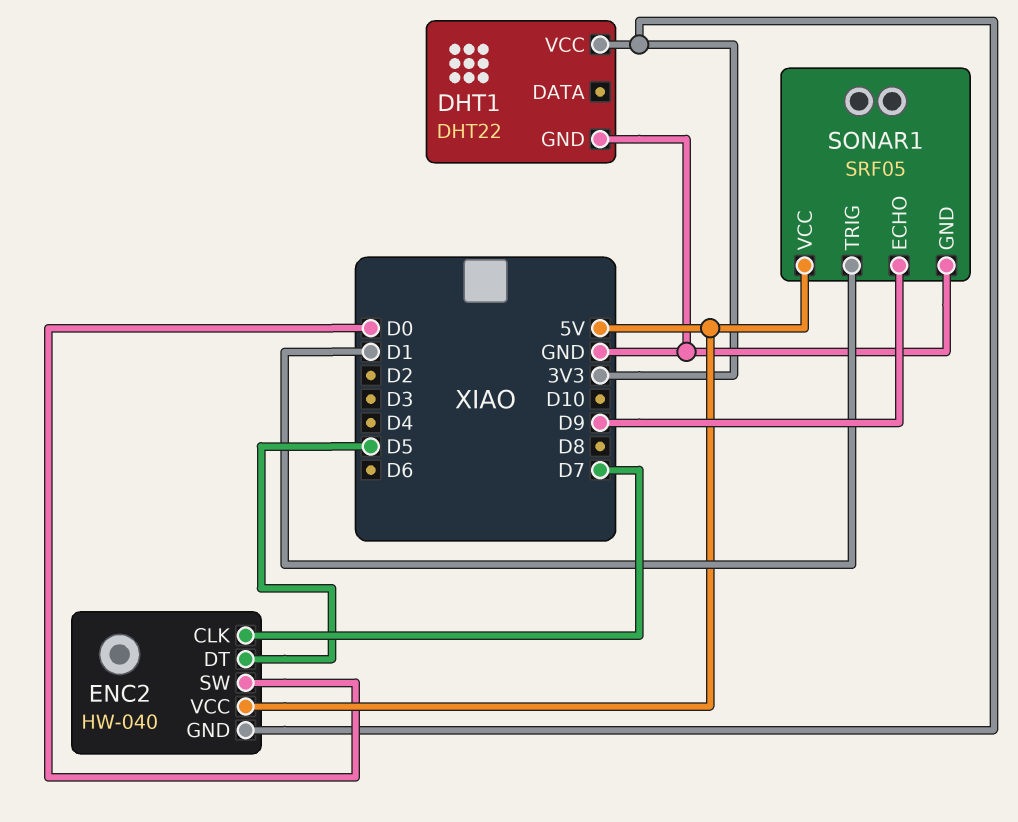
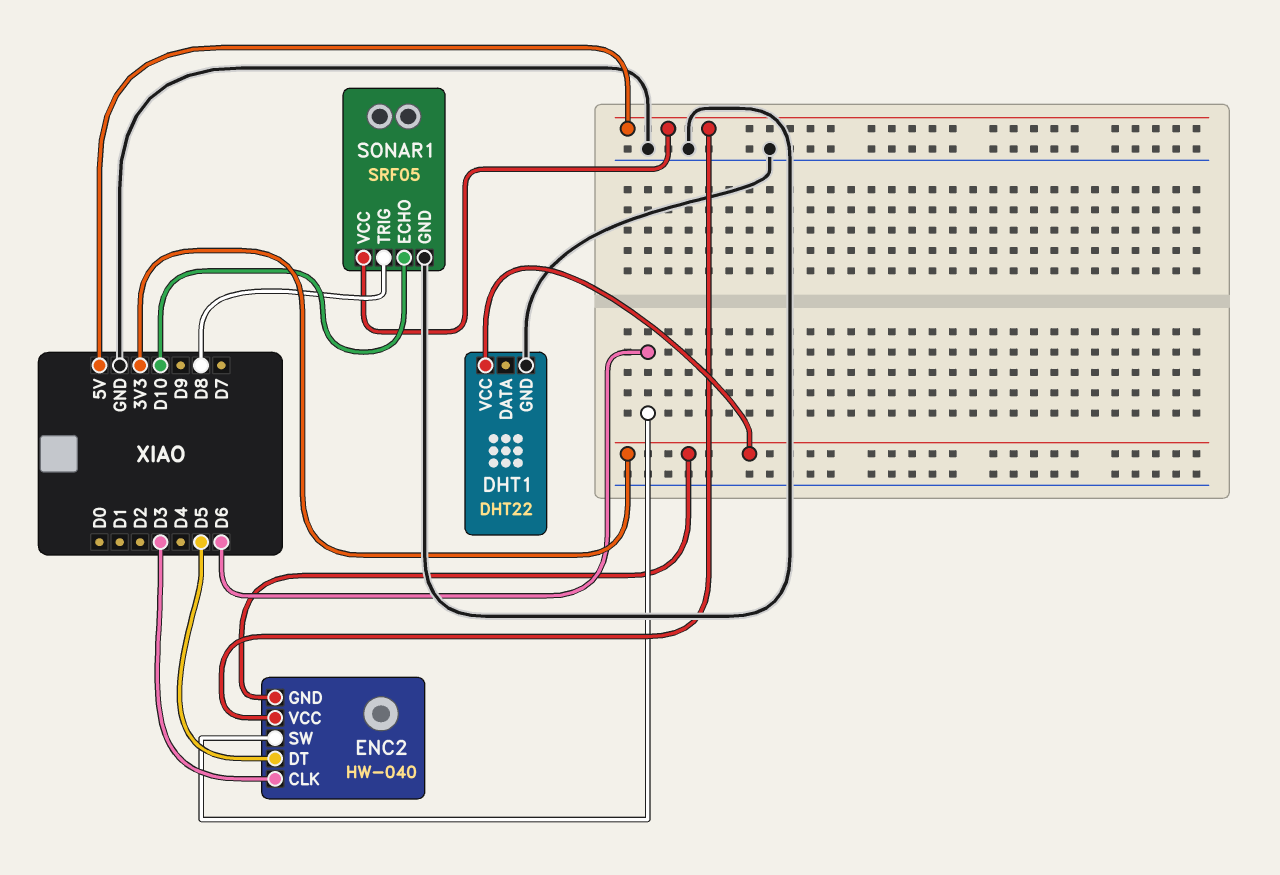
ENC2 pin CLK: D7 -> D3
ENC2 pin SW: D0 -> D6
SONAR1 pin ECHO: D9 -> D10
SONAR1 pin TRIG: D1 -> D8

